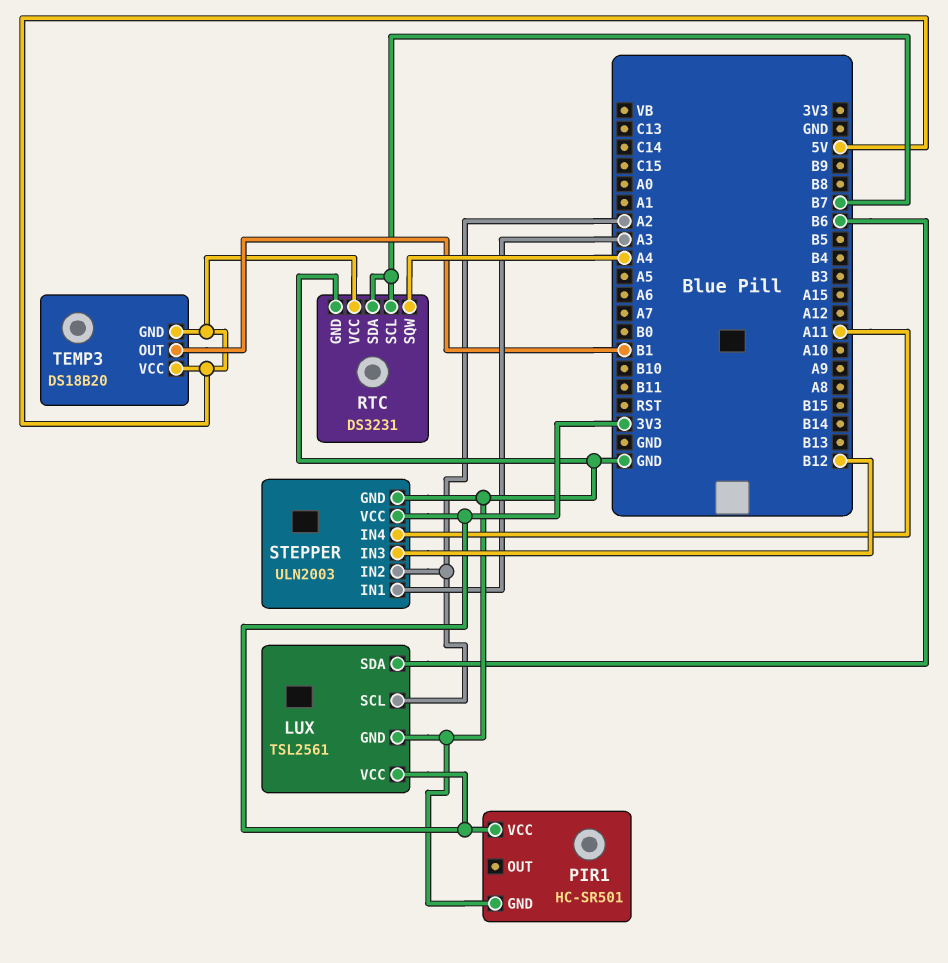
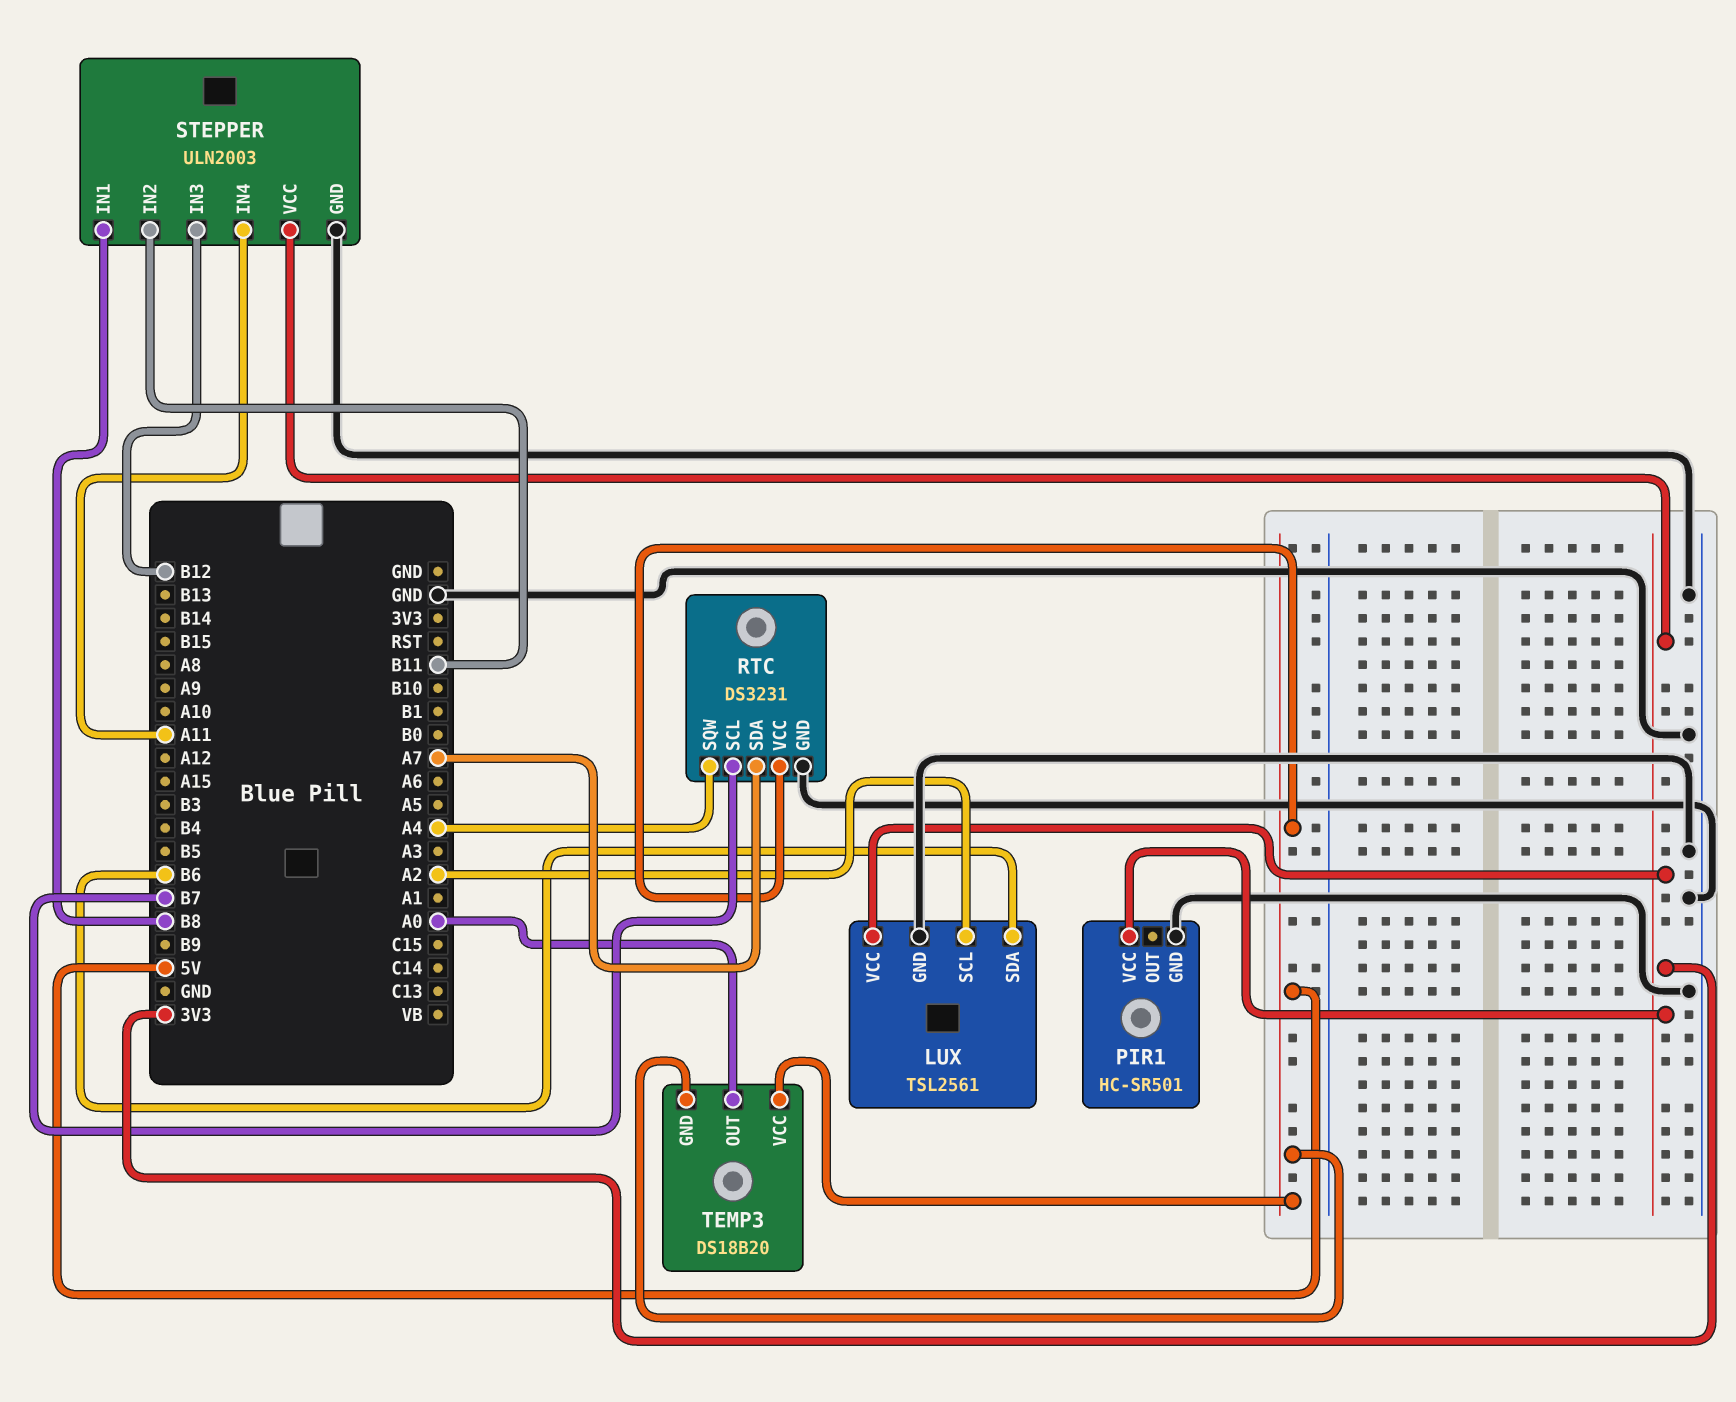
RTC pin SDA: B7 -> A7
STEPPER pin IN1: A3 -> B8
STEPPER pin IN2: A2 -> B11
TEMP3 pin OUT: B1 -> A0

